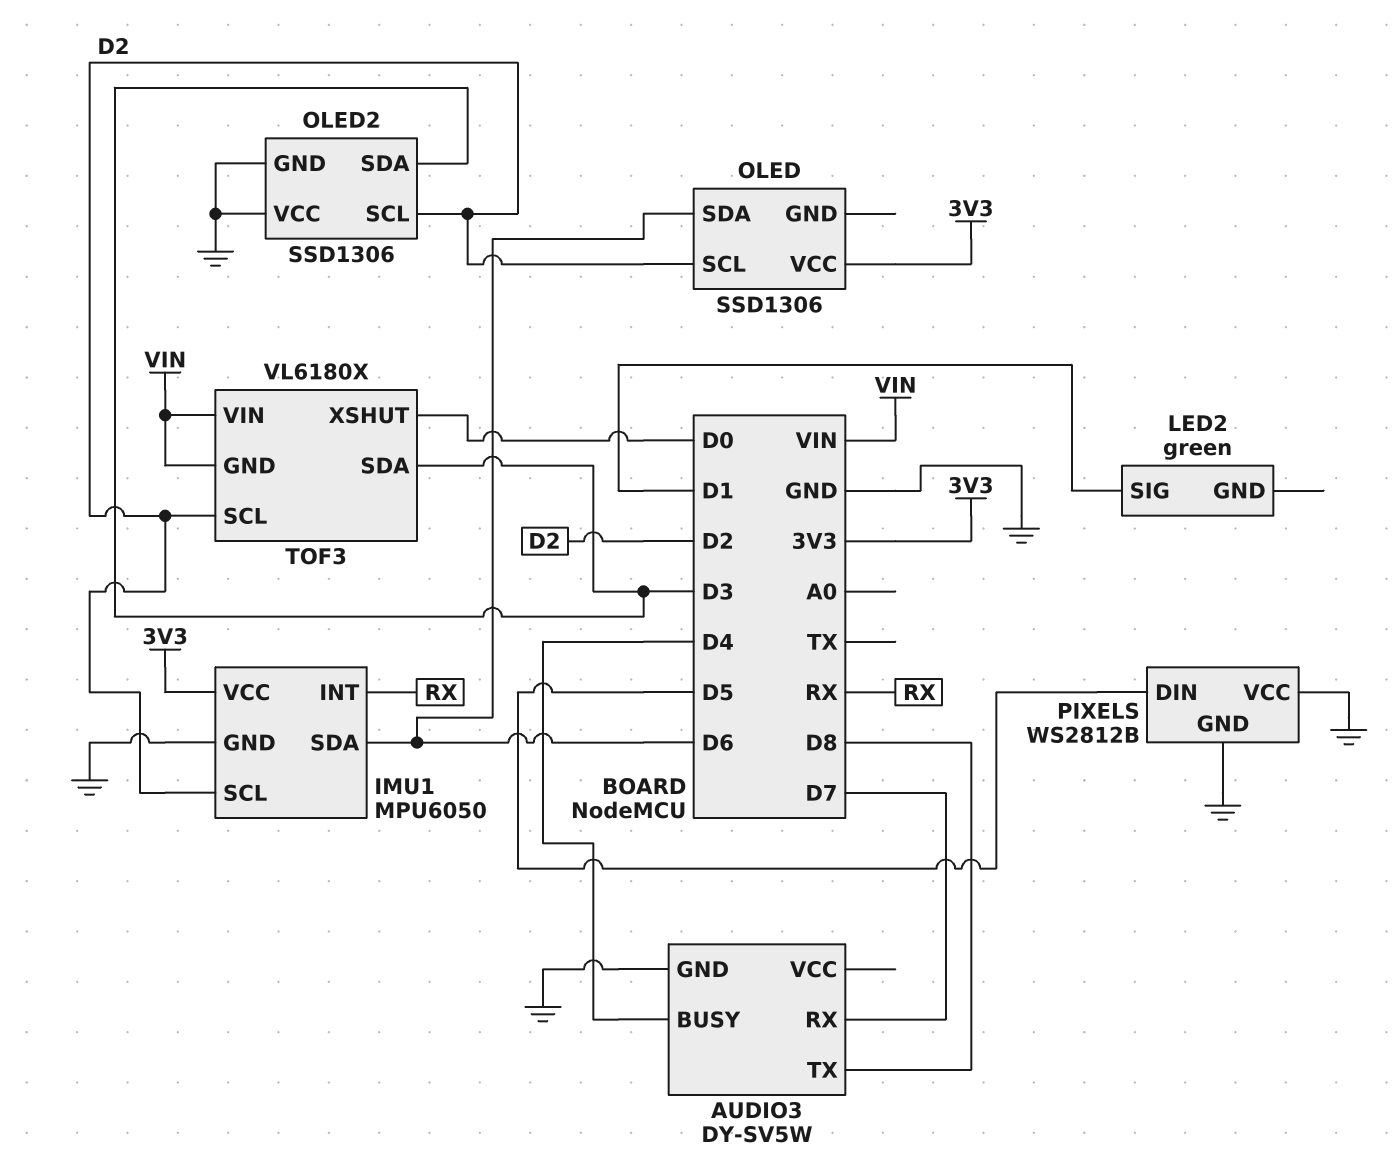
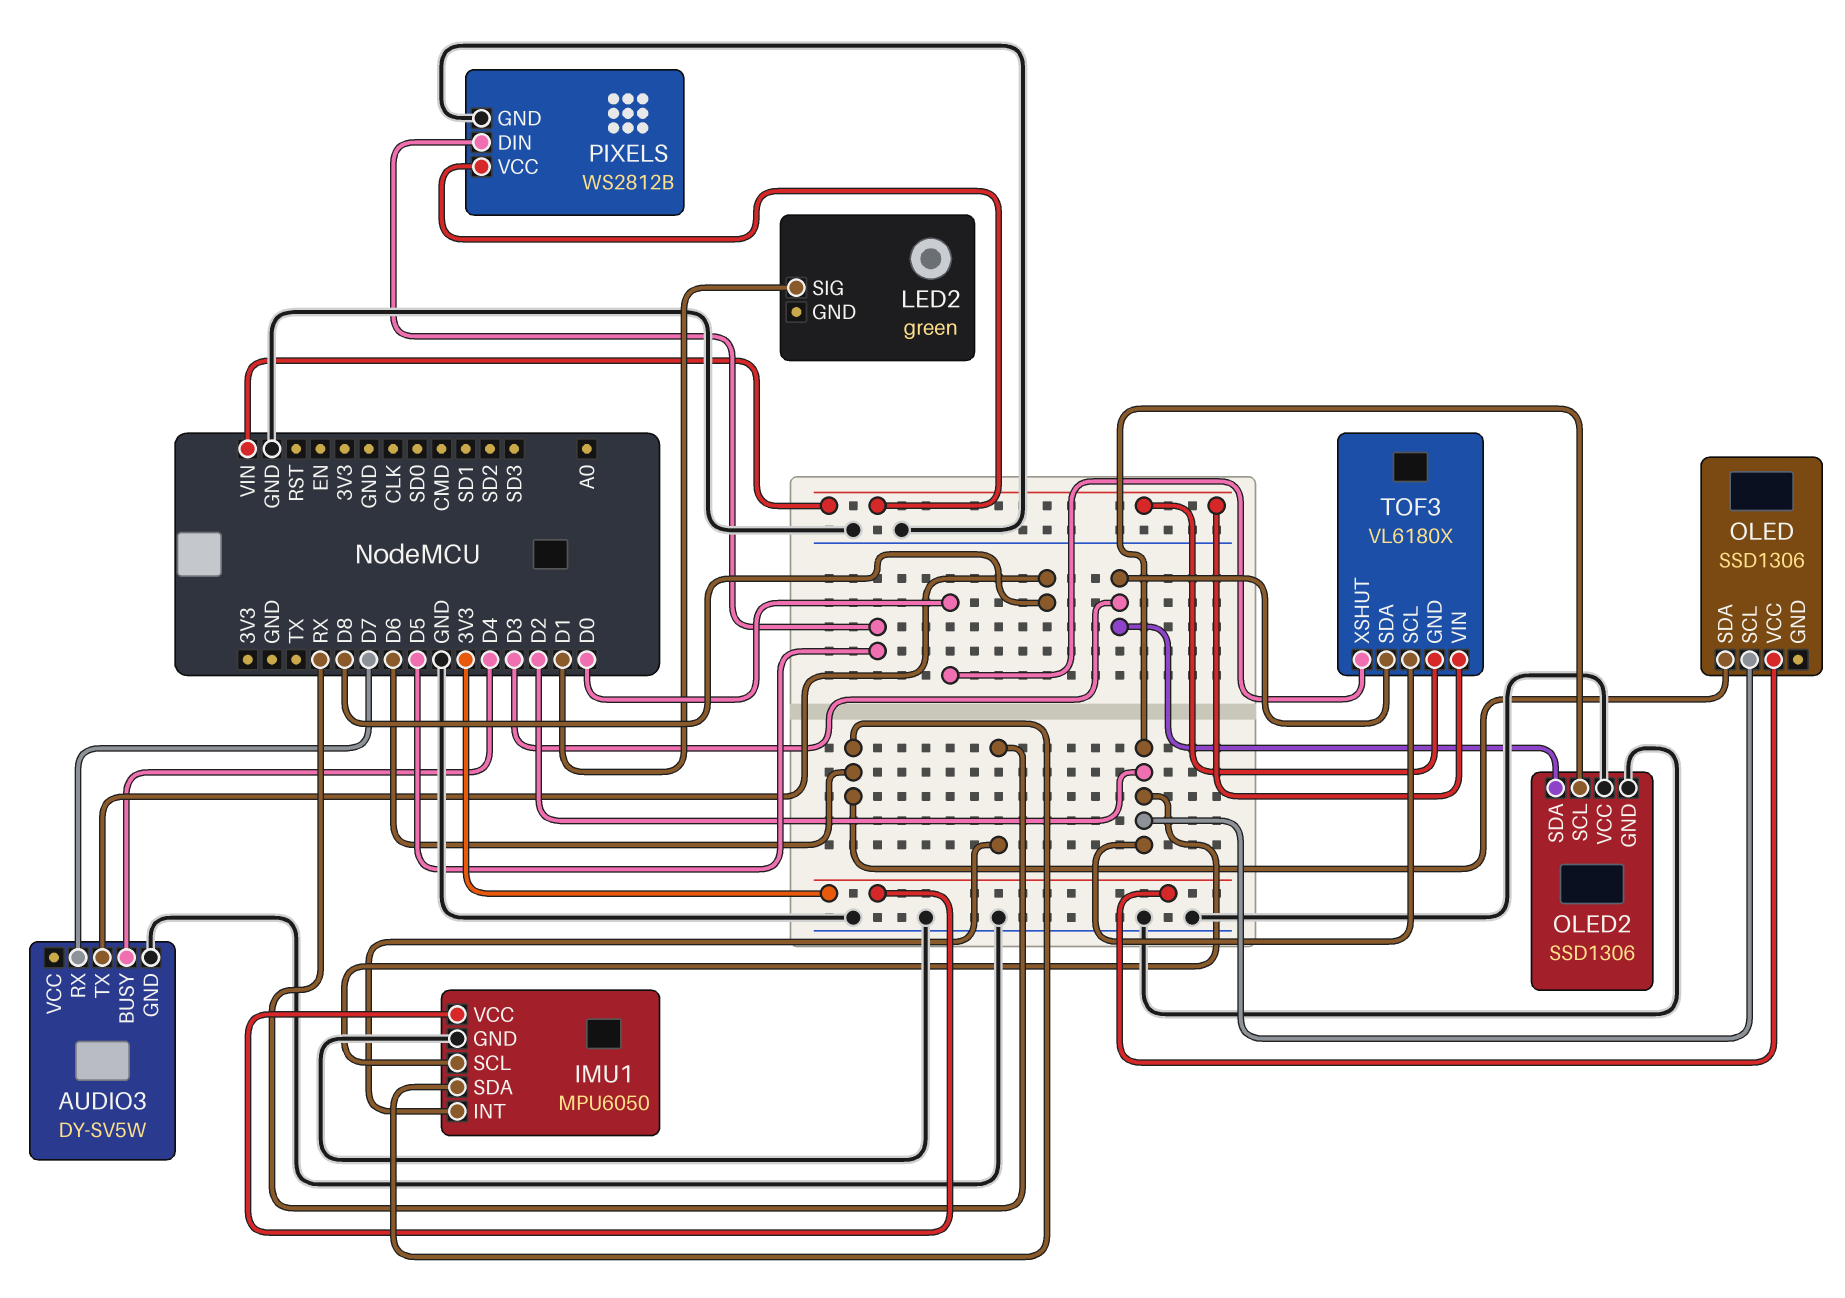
PIXELS pin VCC: GND -> VIN

